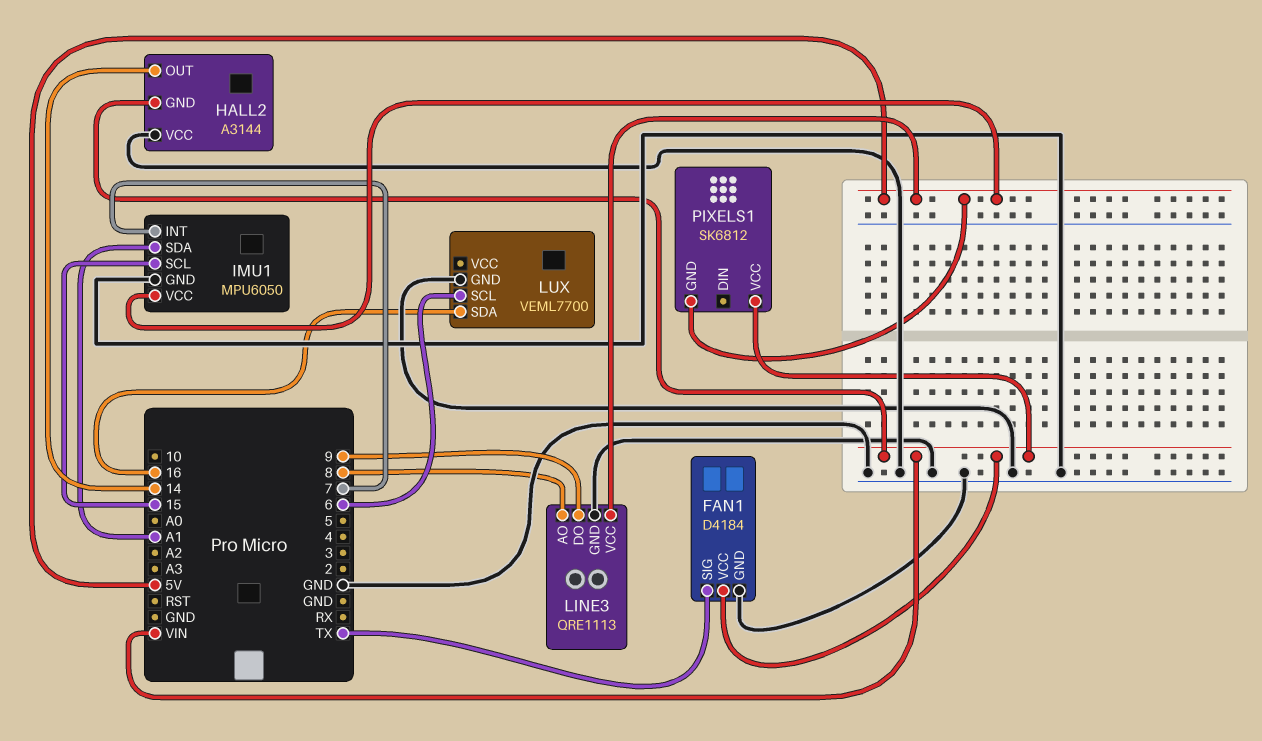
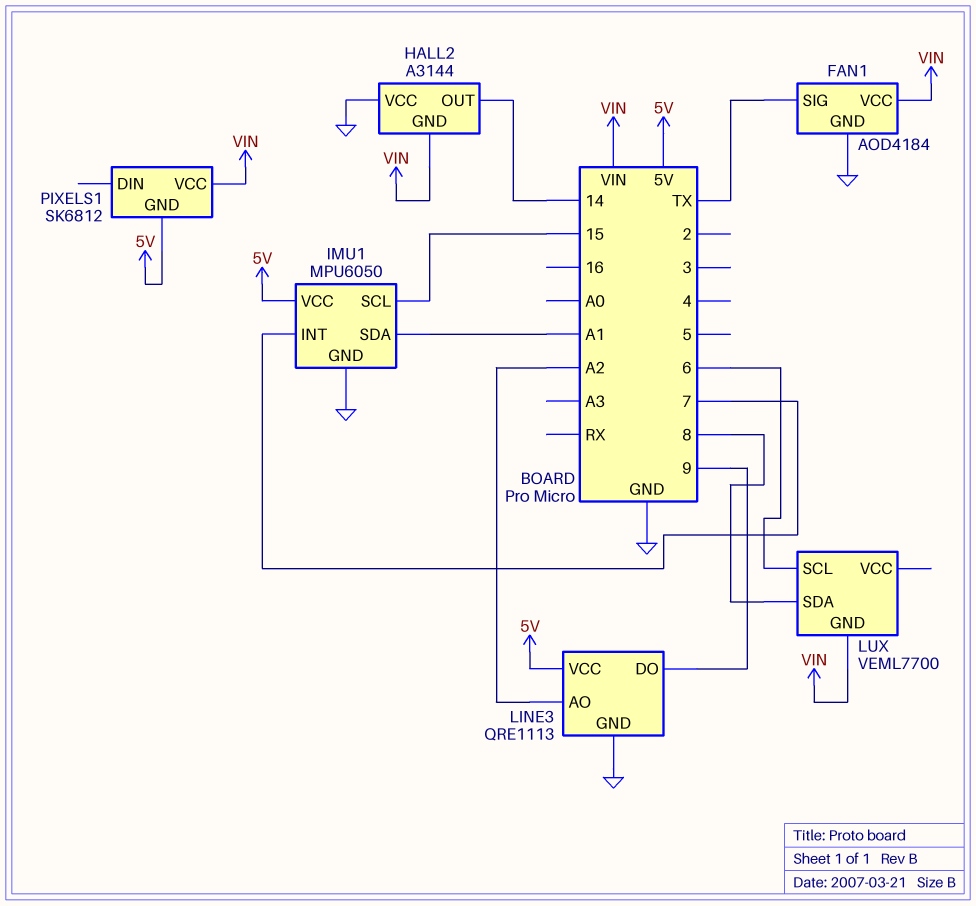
FAN1: D4184 -> AOD4184
LINE3 pin AO: 8 -> A2
LUX pin GND: GND -> VIN
LUX pin SDA: 16 -> 8

